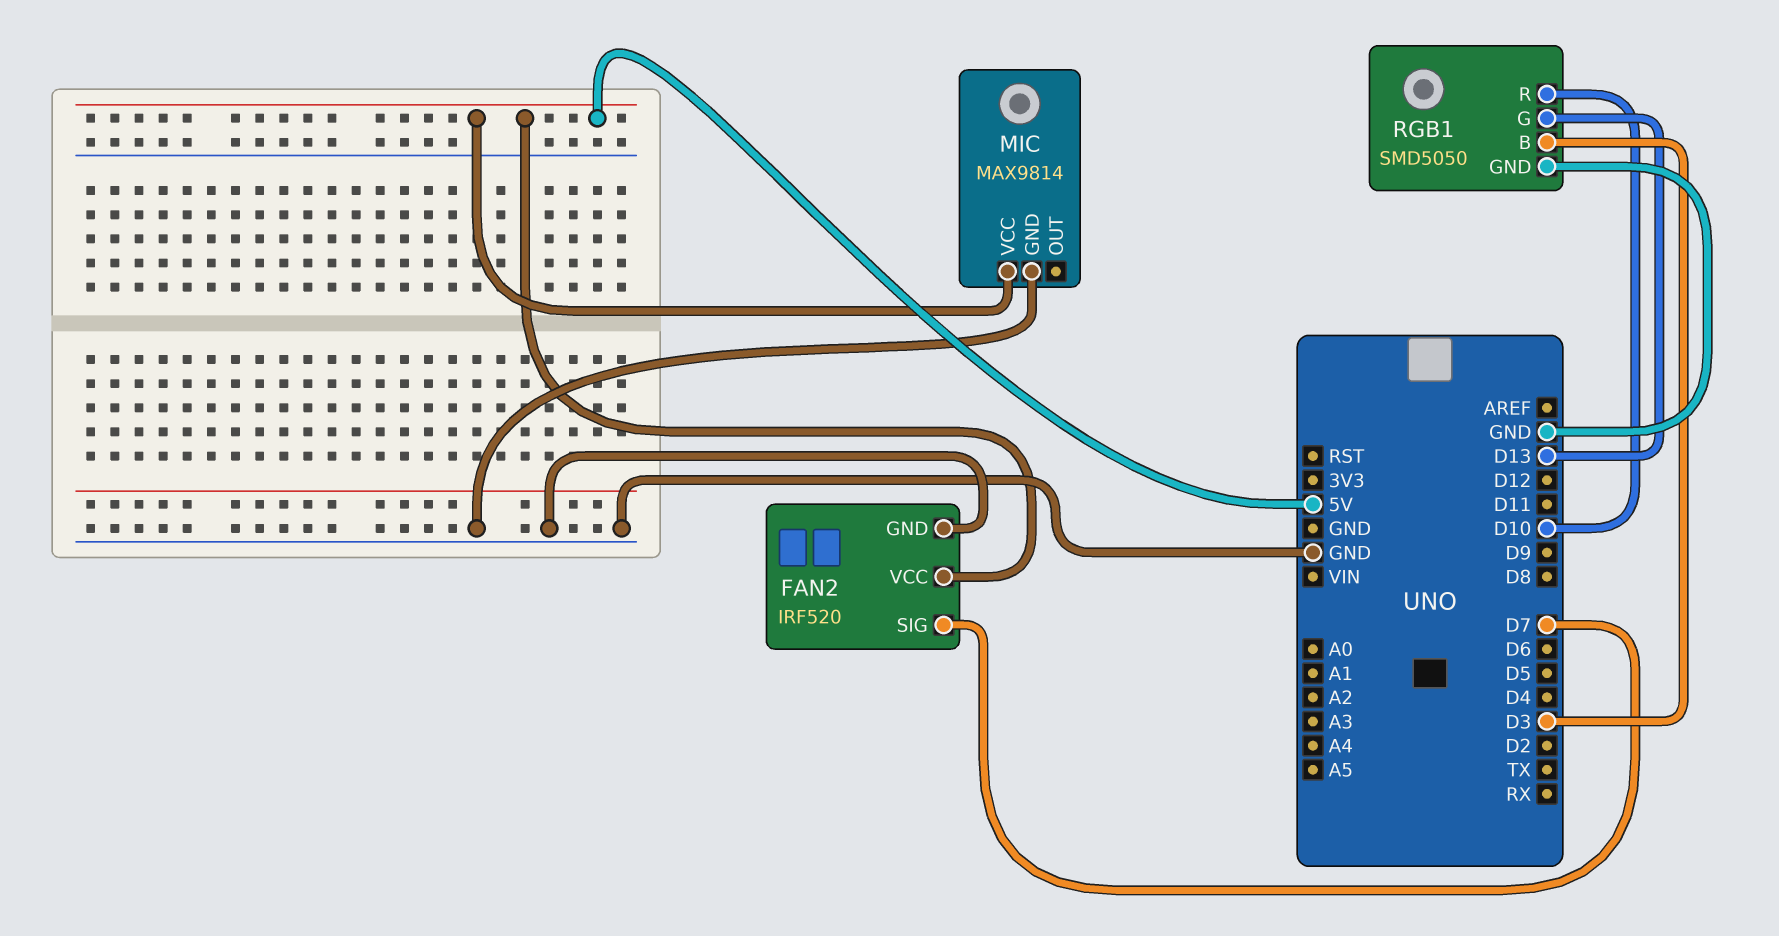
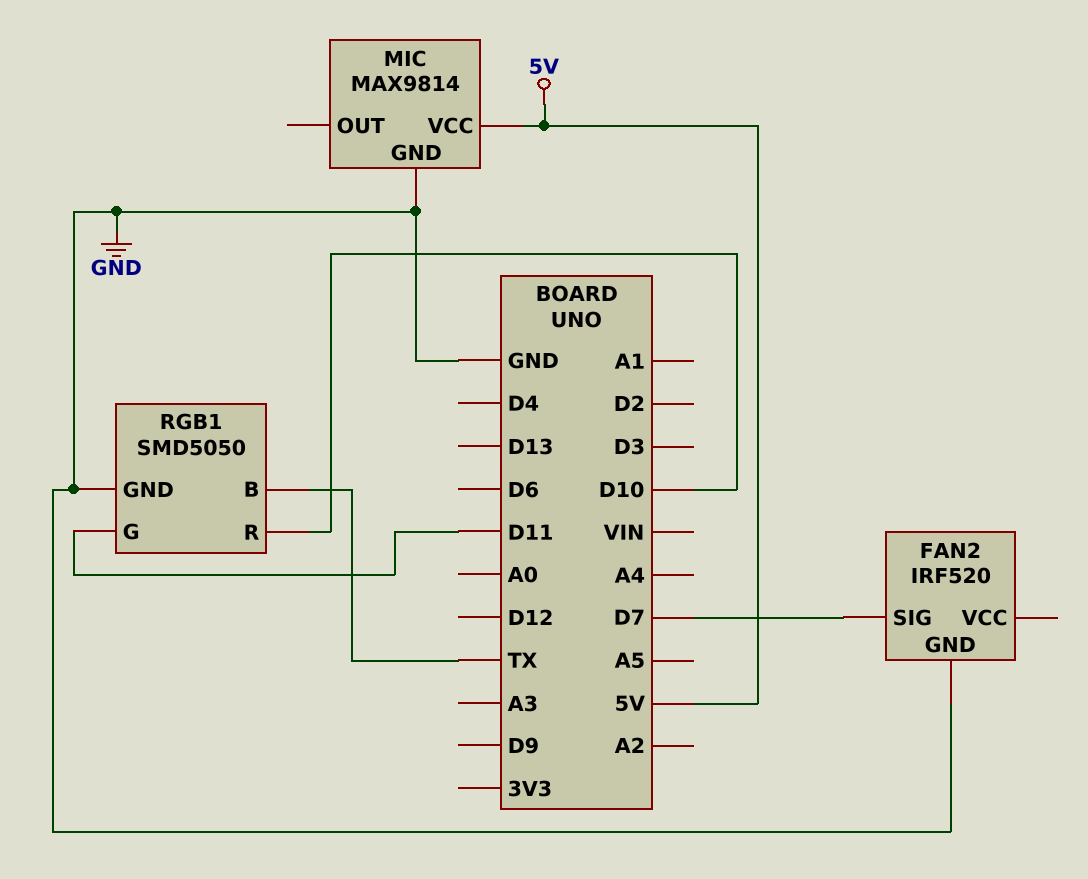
FAN2 pin VCC: 5V -> none
RGB1 pin B: D3 -> TX
RGB1 pin G: D13 -> D11

